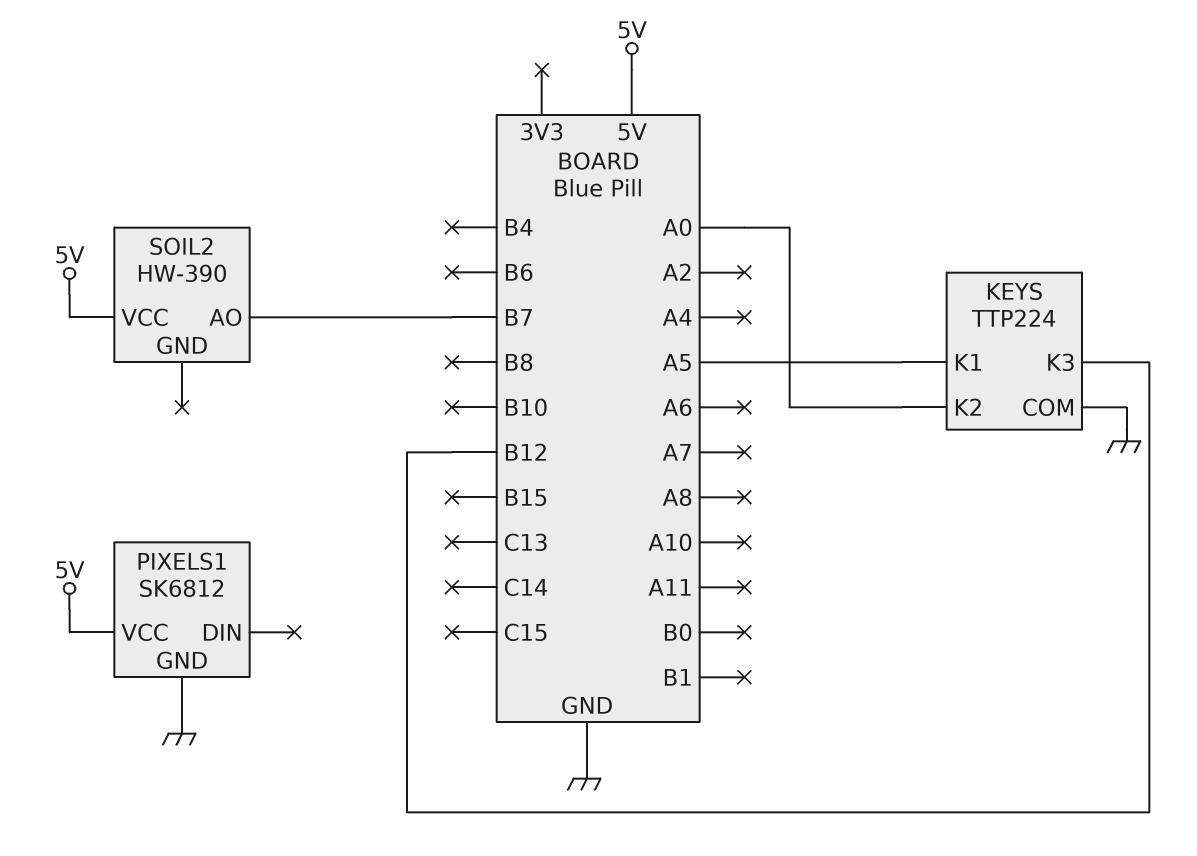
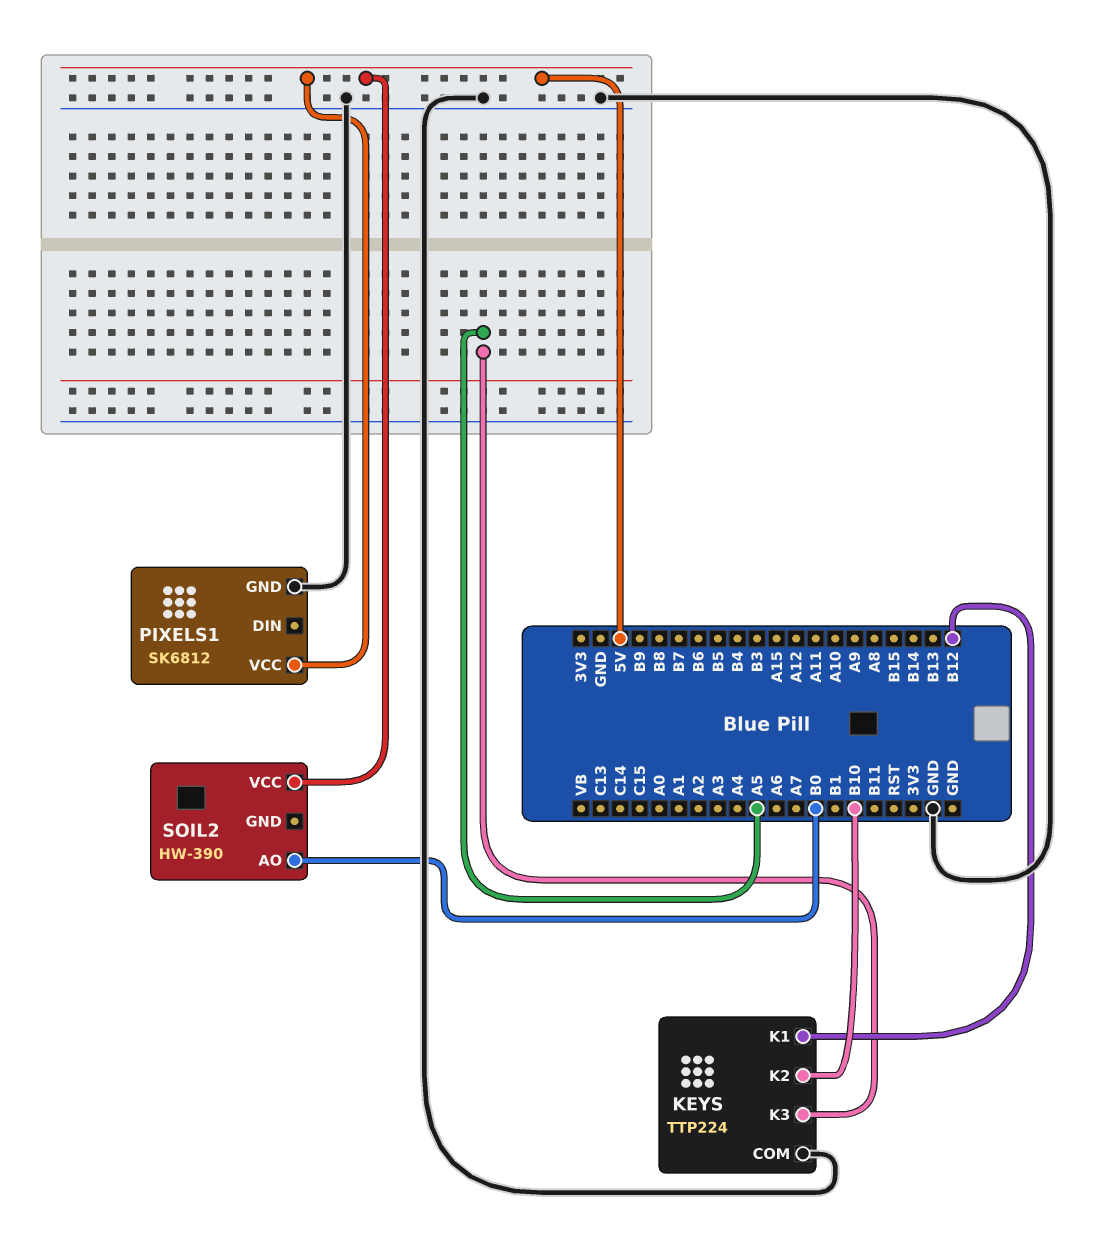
KEYS pin K1: A5 -> B12
KEYS pin K2: A0 -> B10
KEYS pin K3: B12 -> A5
SOIL2 pin AO: B7 -> B0

